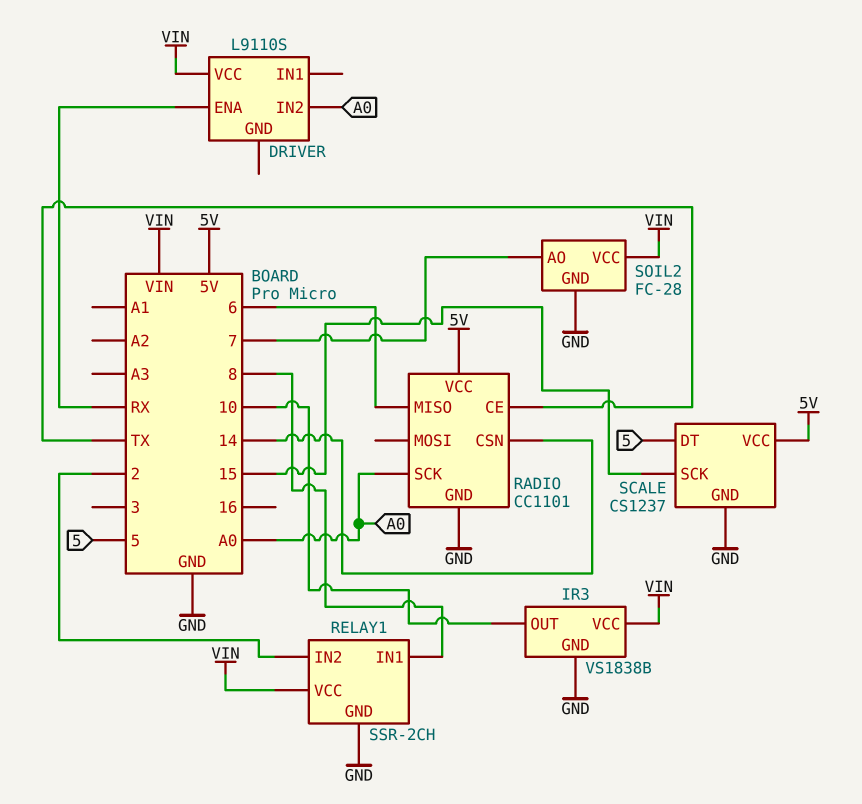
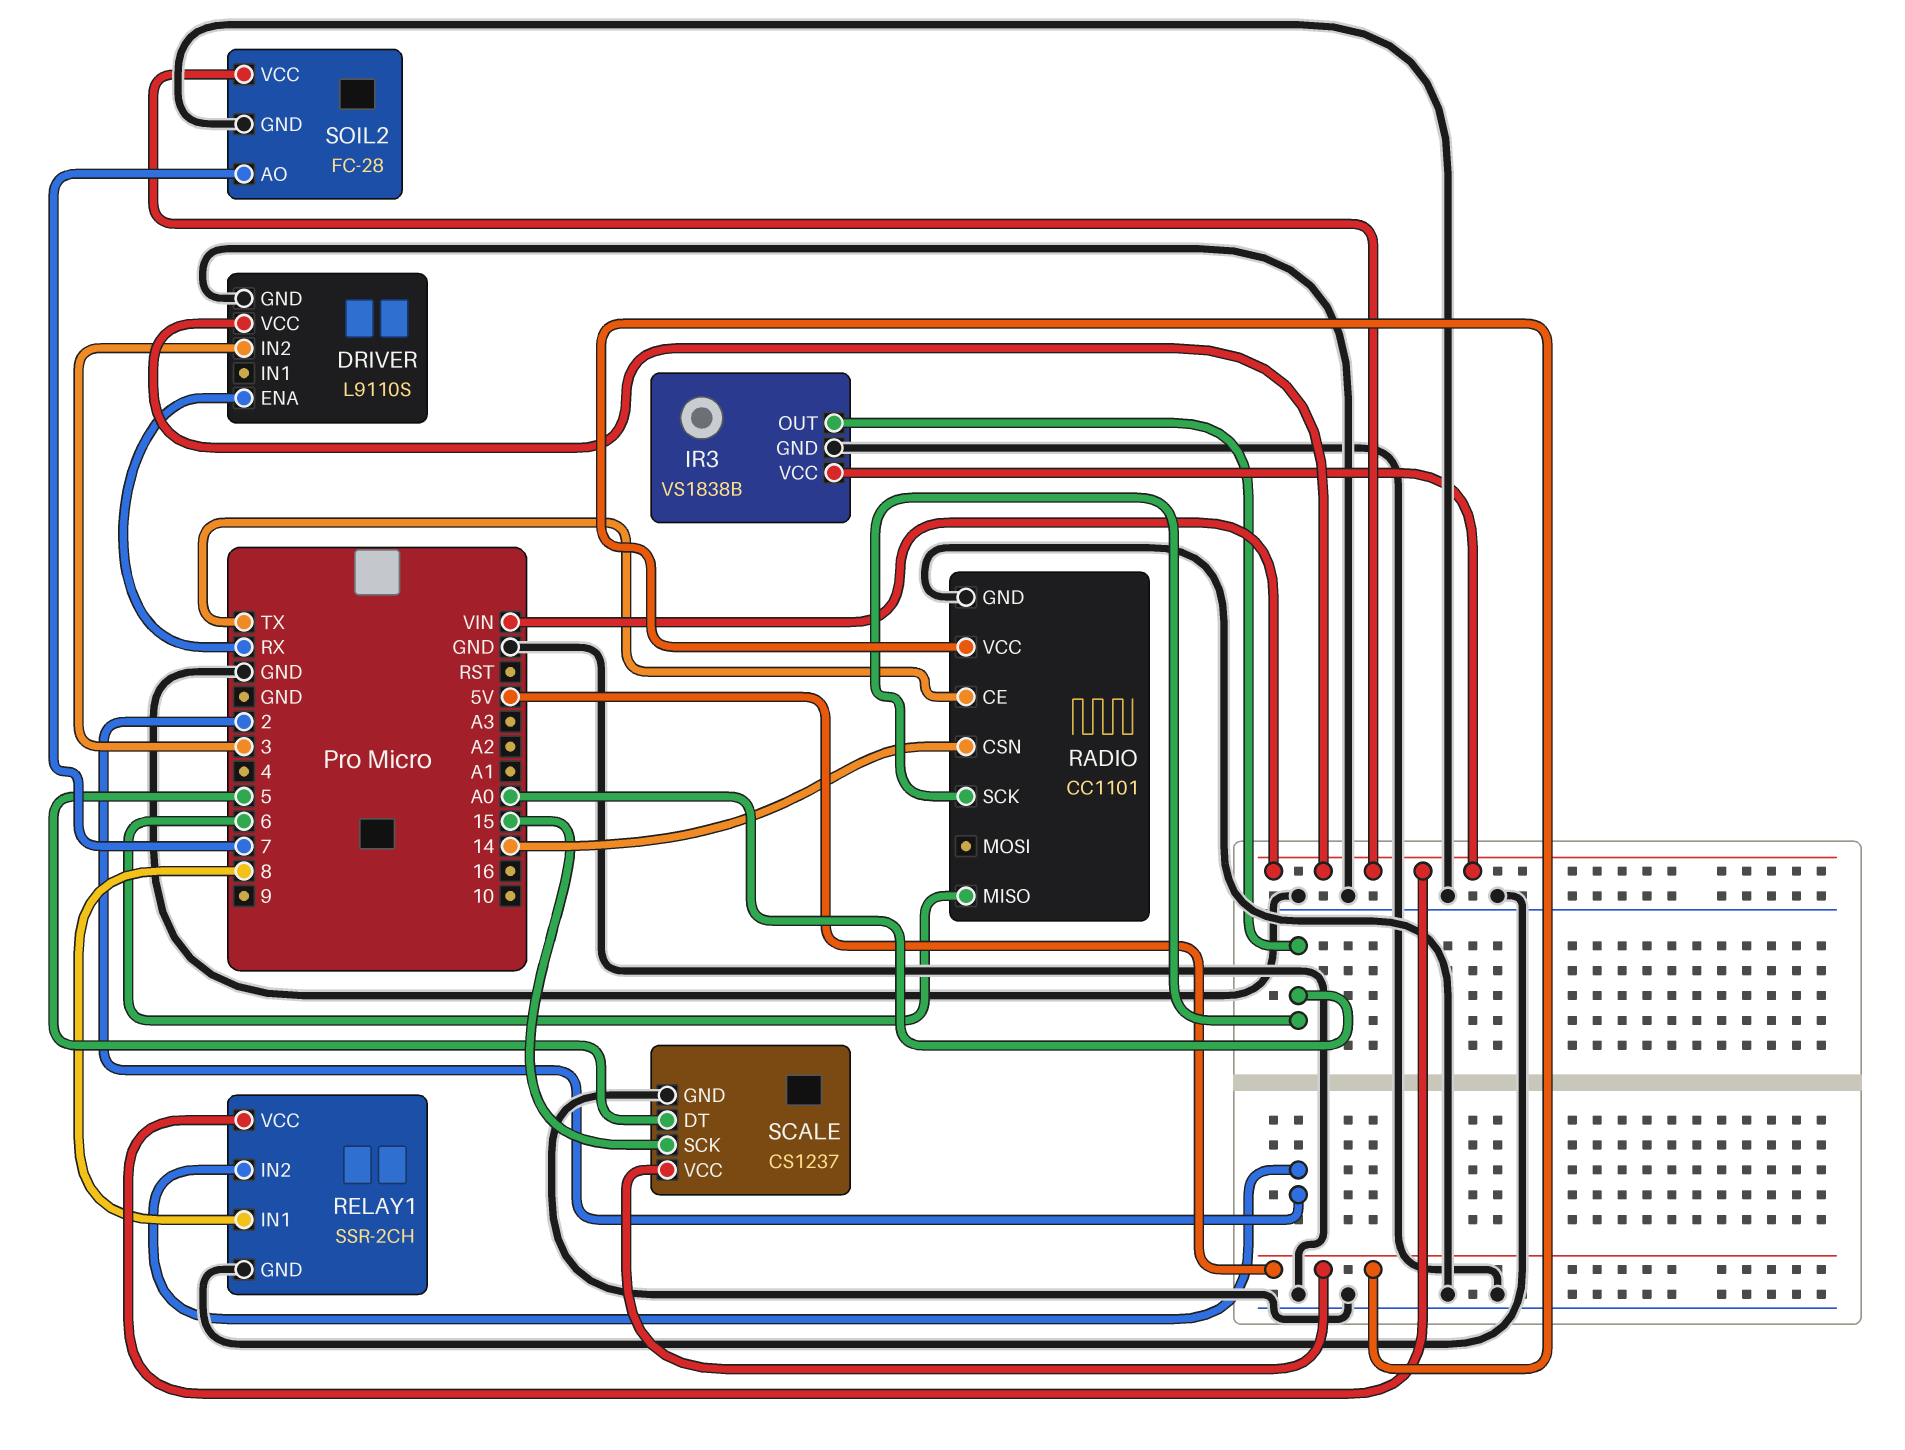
DRIVER pin GND: none -> GND
DRIVER pin IN2: A0 -> 3
IR3 pin OUT: 10 -> A0

